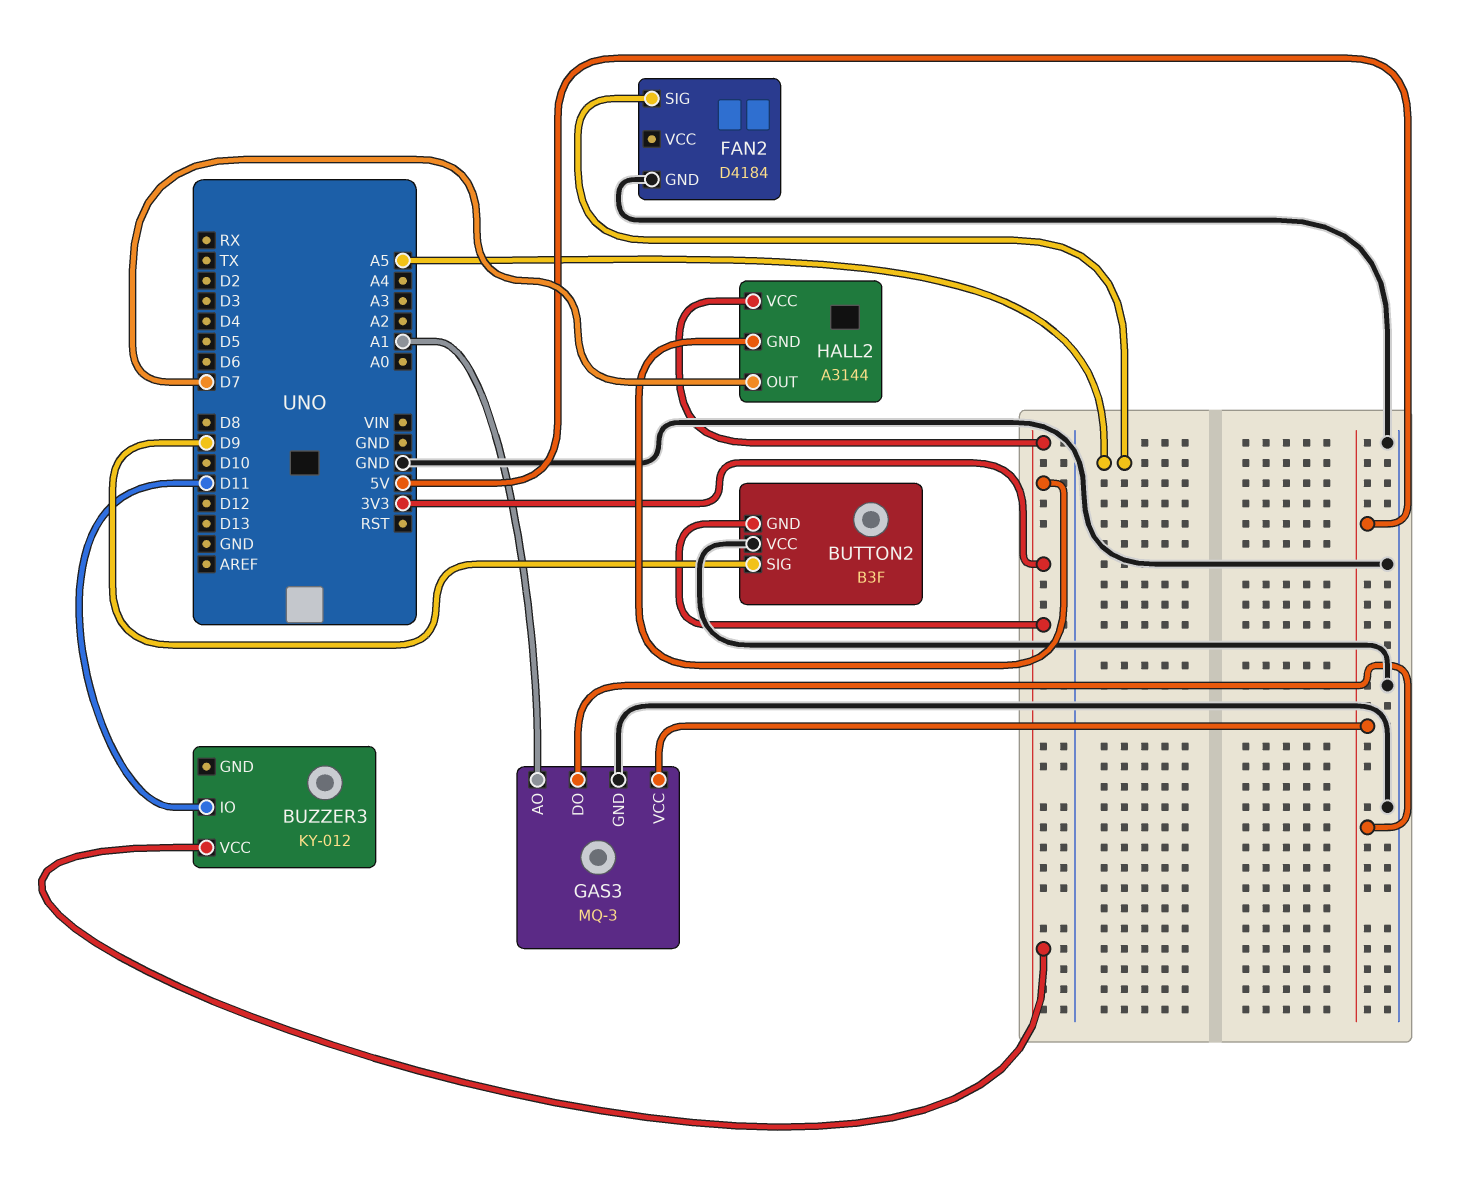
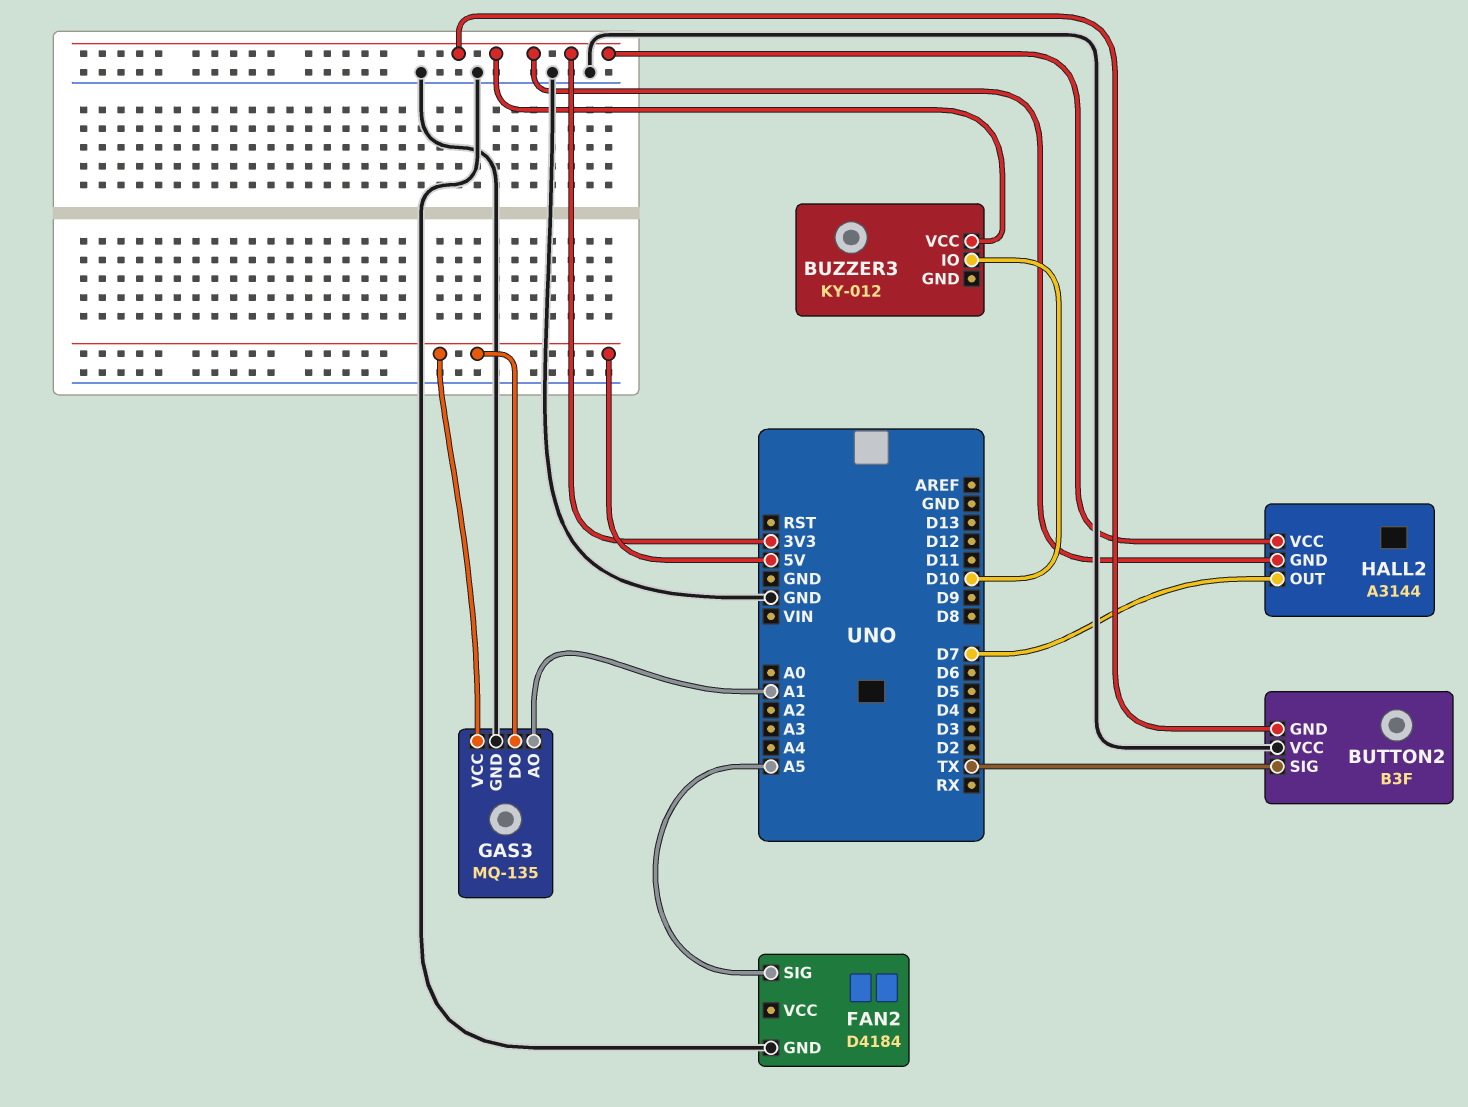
BUTTON2 pin SIG: D9 -> TX
BUZZER3 pin IO: D11 -> D10
GAS3: MQ-3 -> MQ-135

